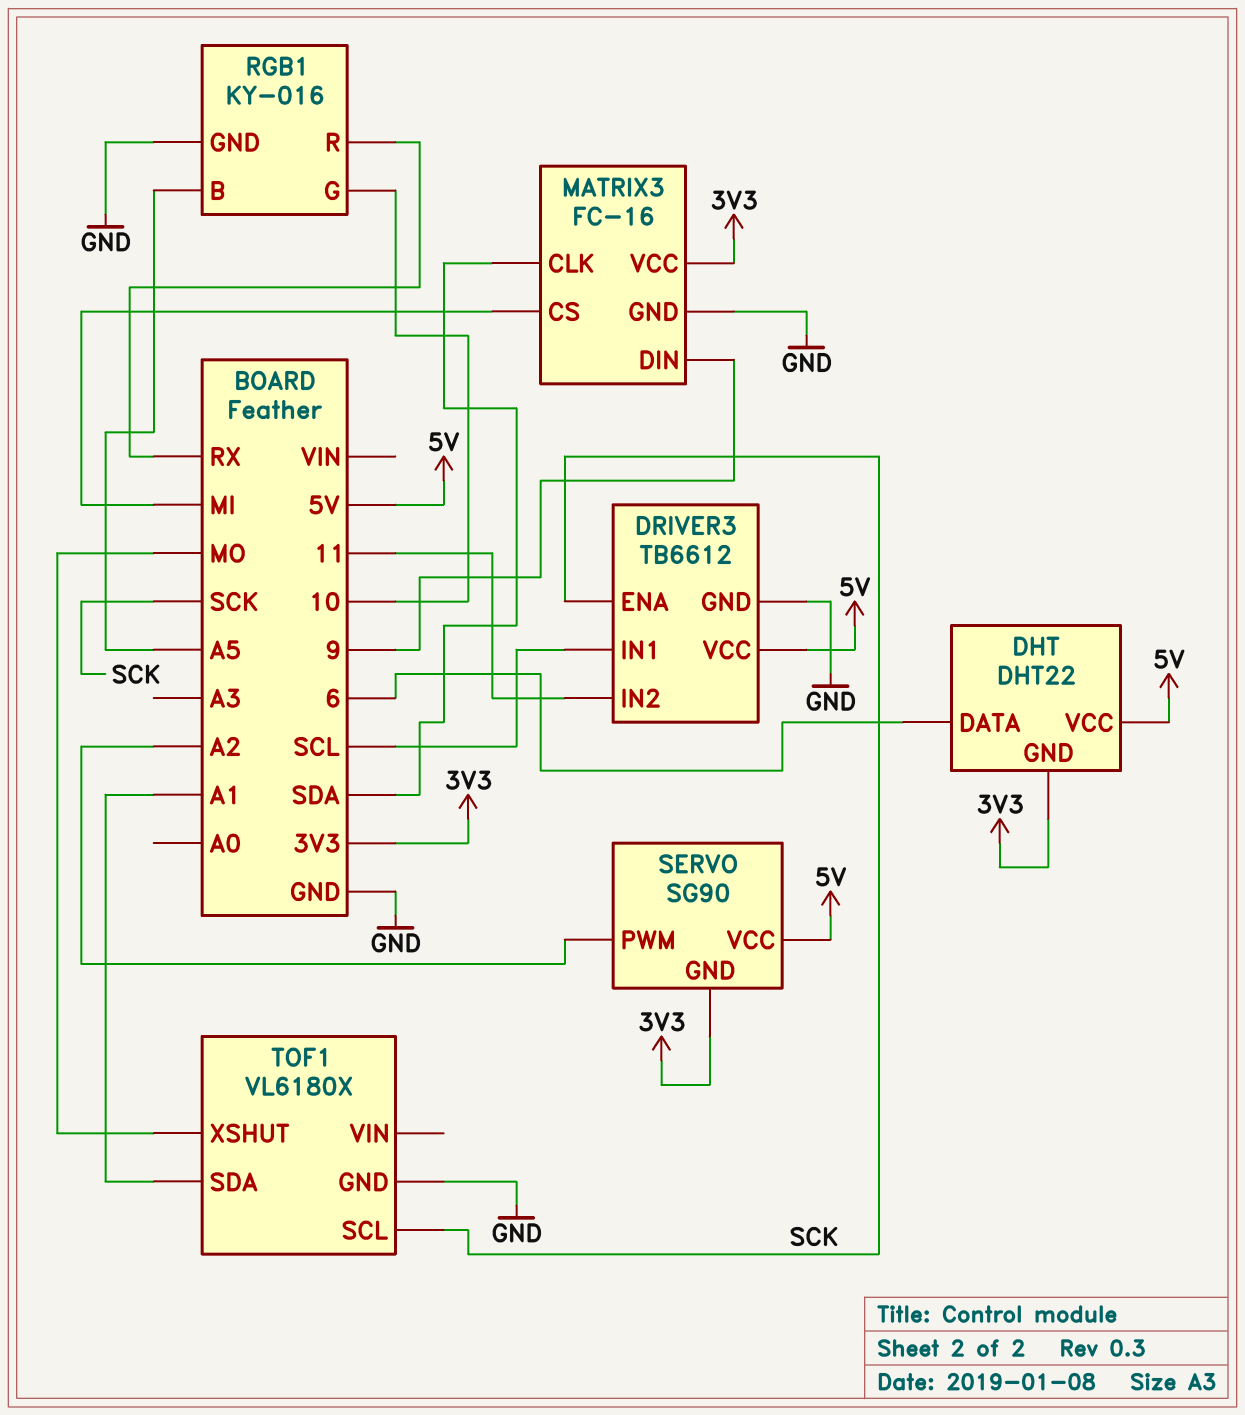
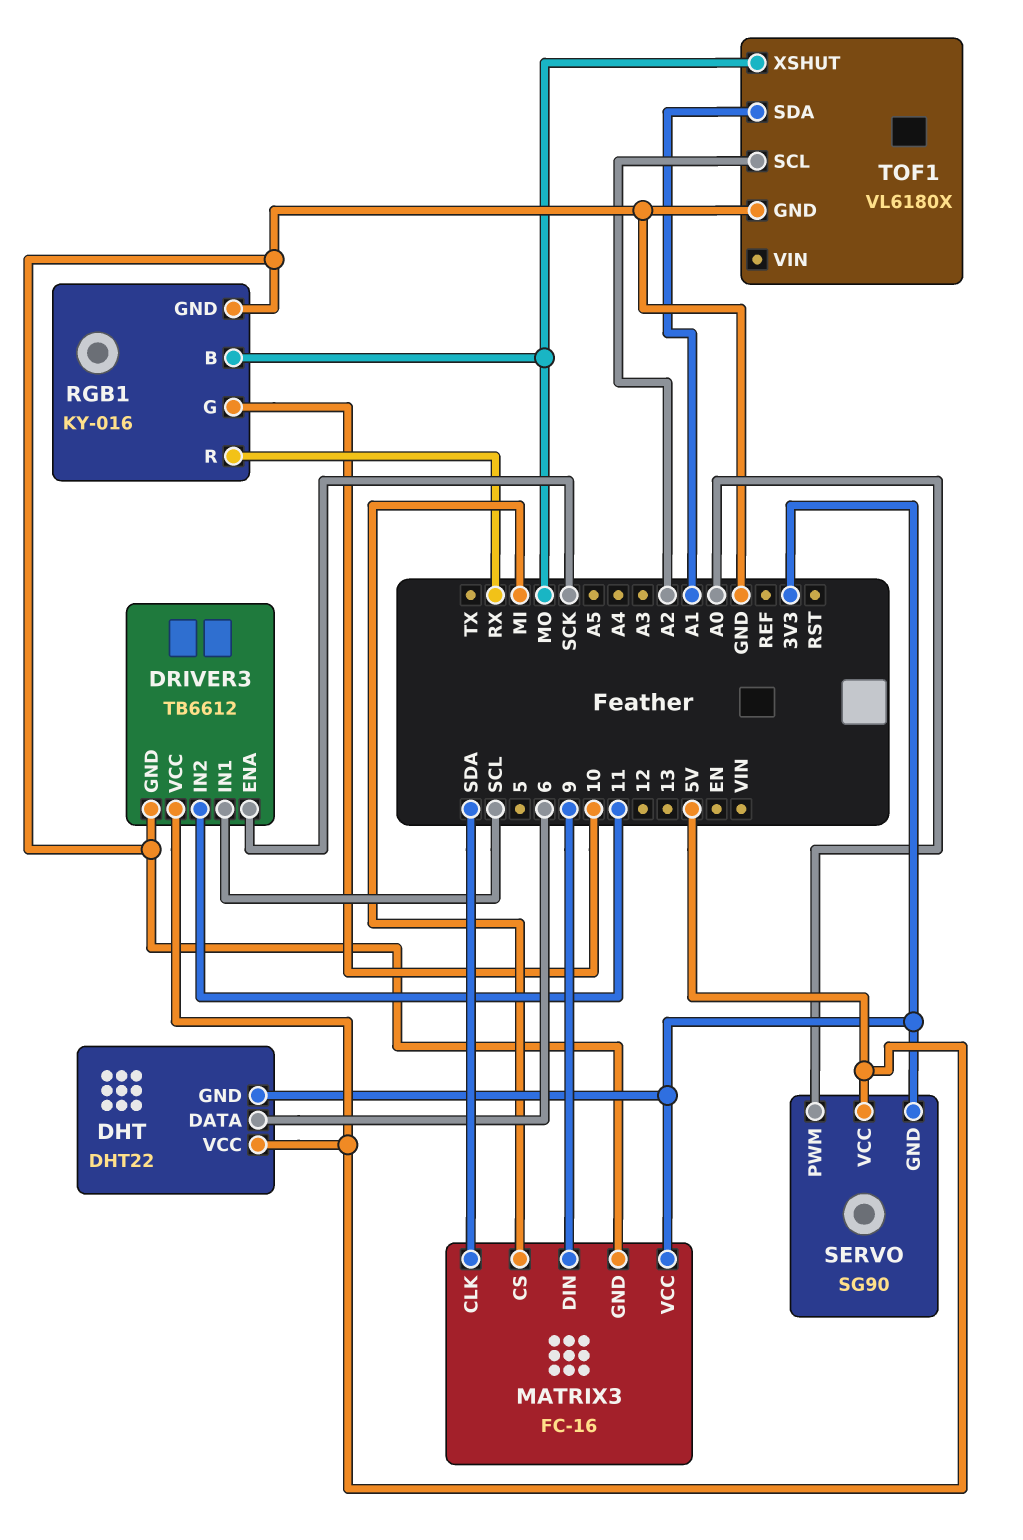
RGB1 pin B: A5 -> MO
SERVO pin PWM: A2 -> A0
TOF1 pin SCL: SCK -> A2

